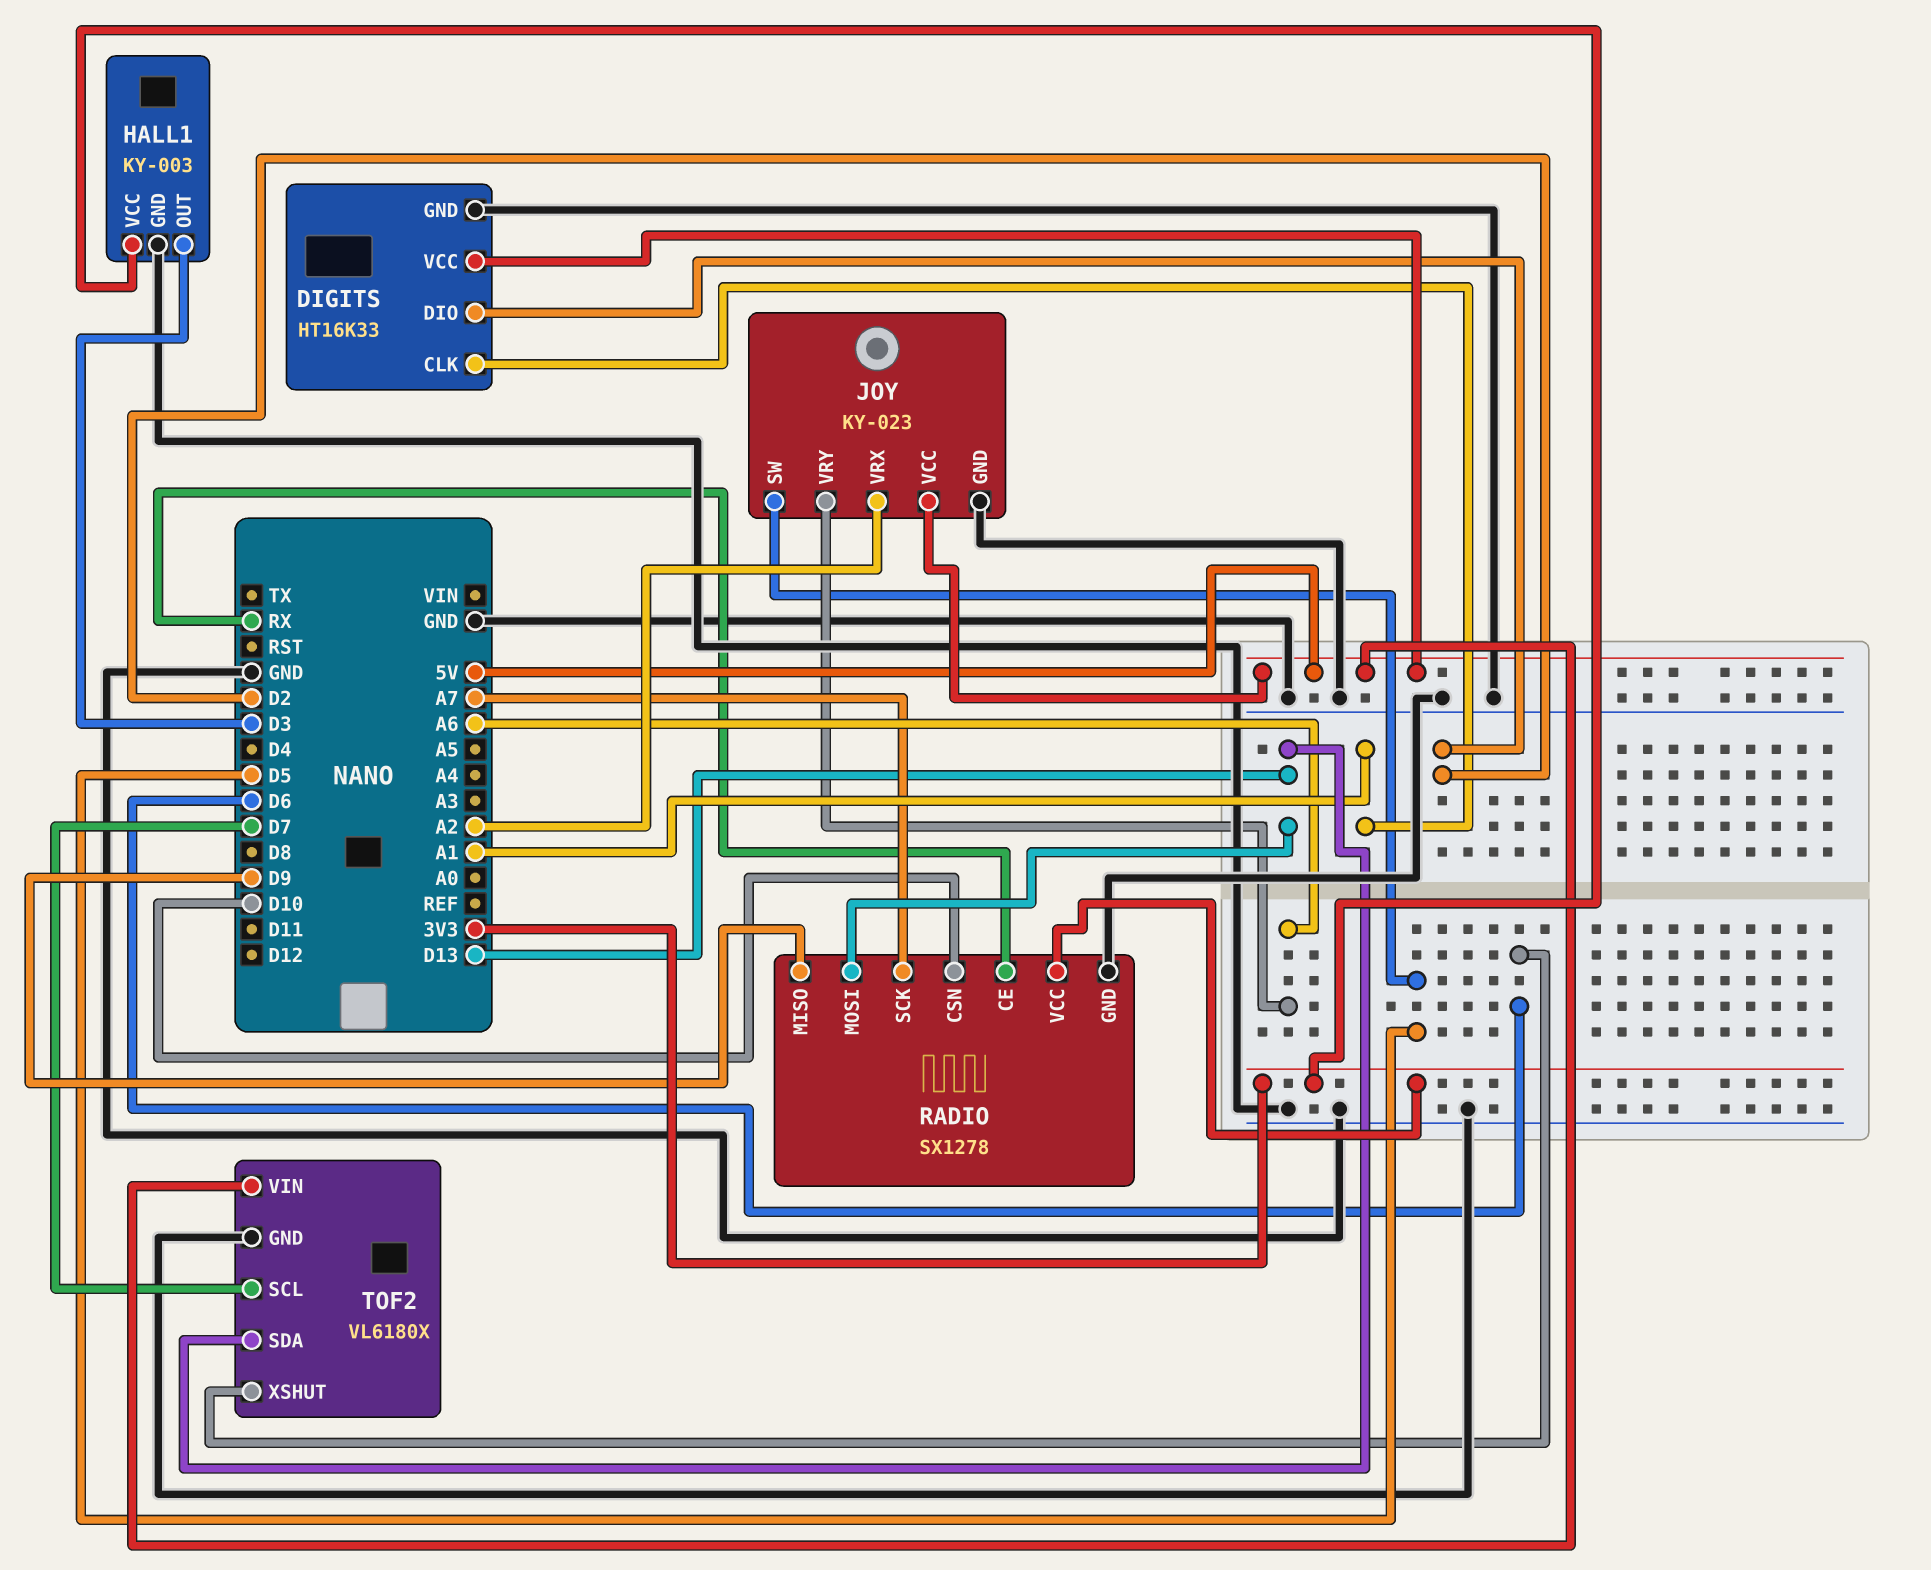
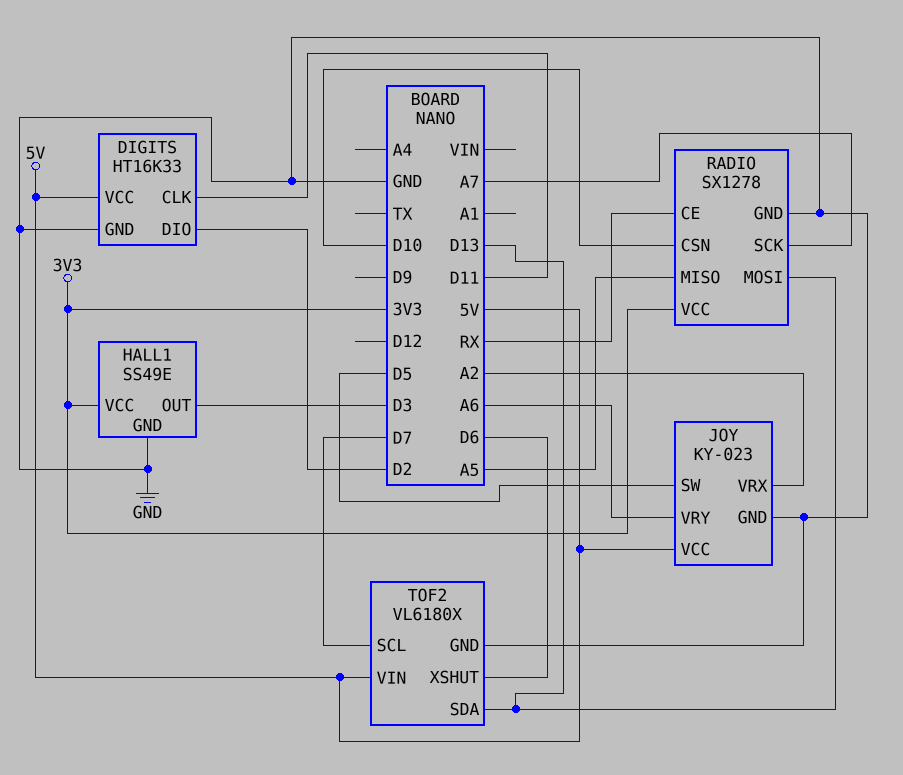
DIGITS pin CLK: A1 -> D11
HALL1: KY-003 -> SS49E
RADIO pin MISO: D9 -> A5

